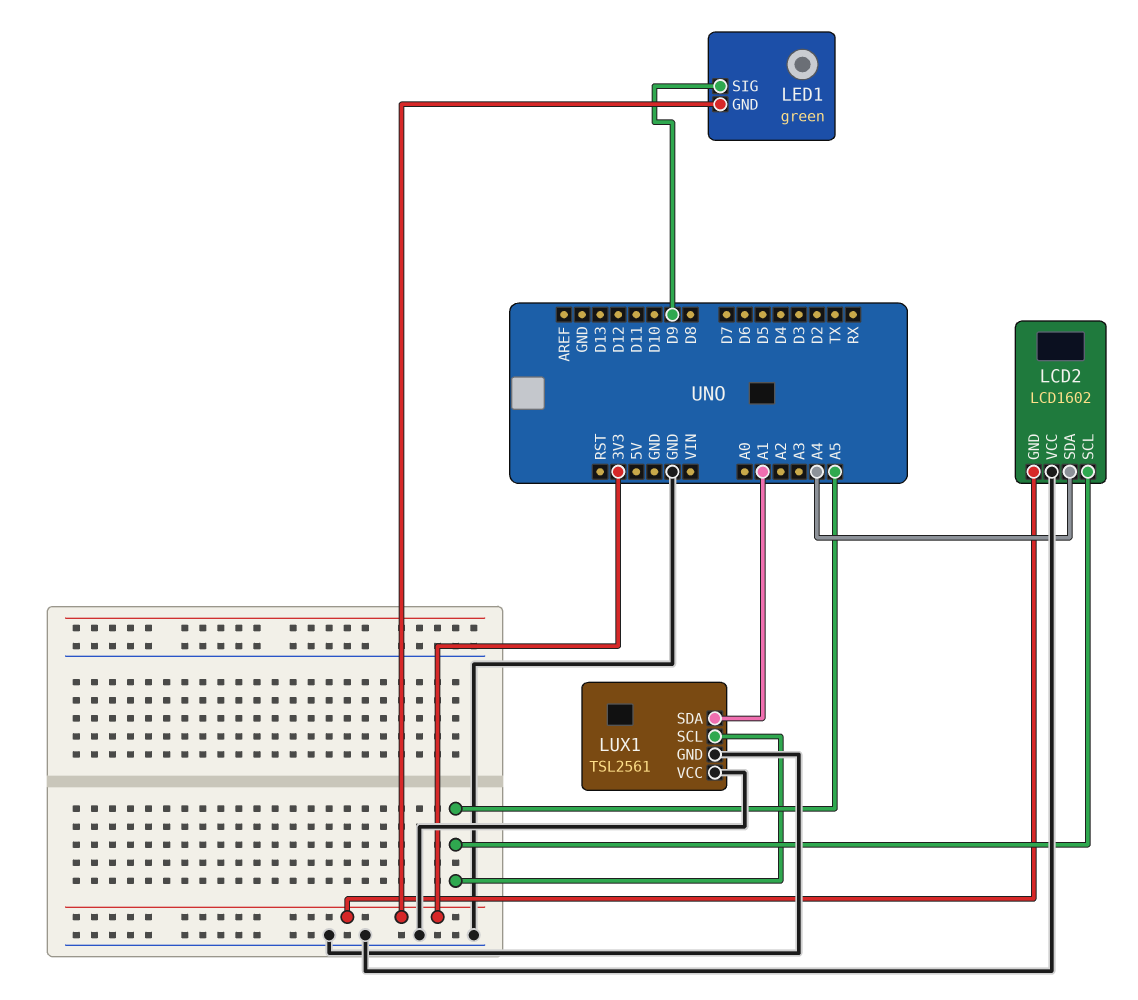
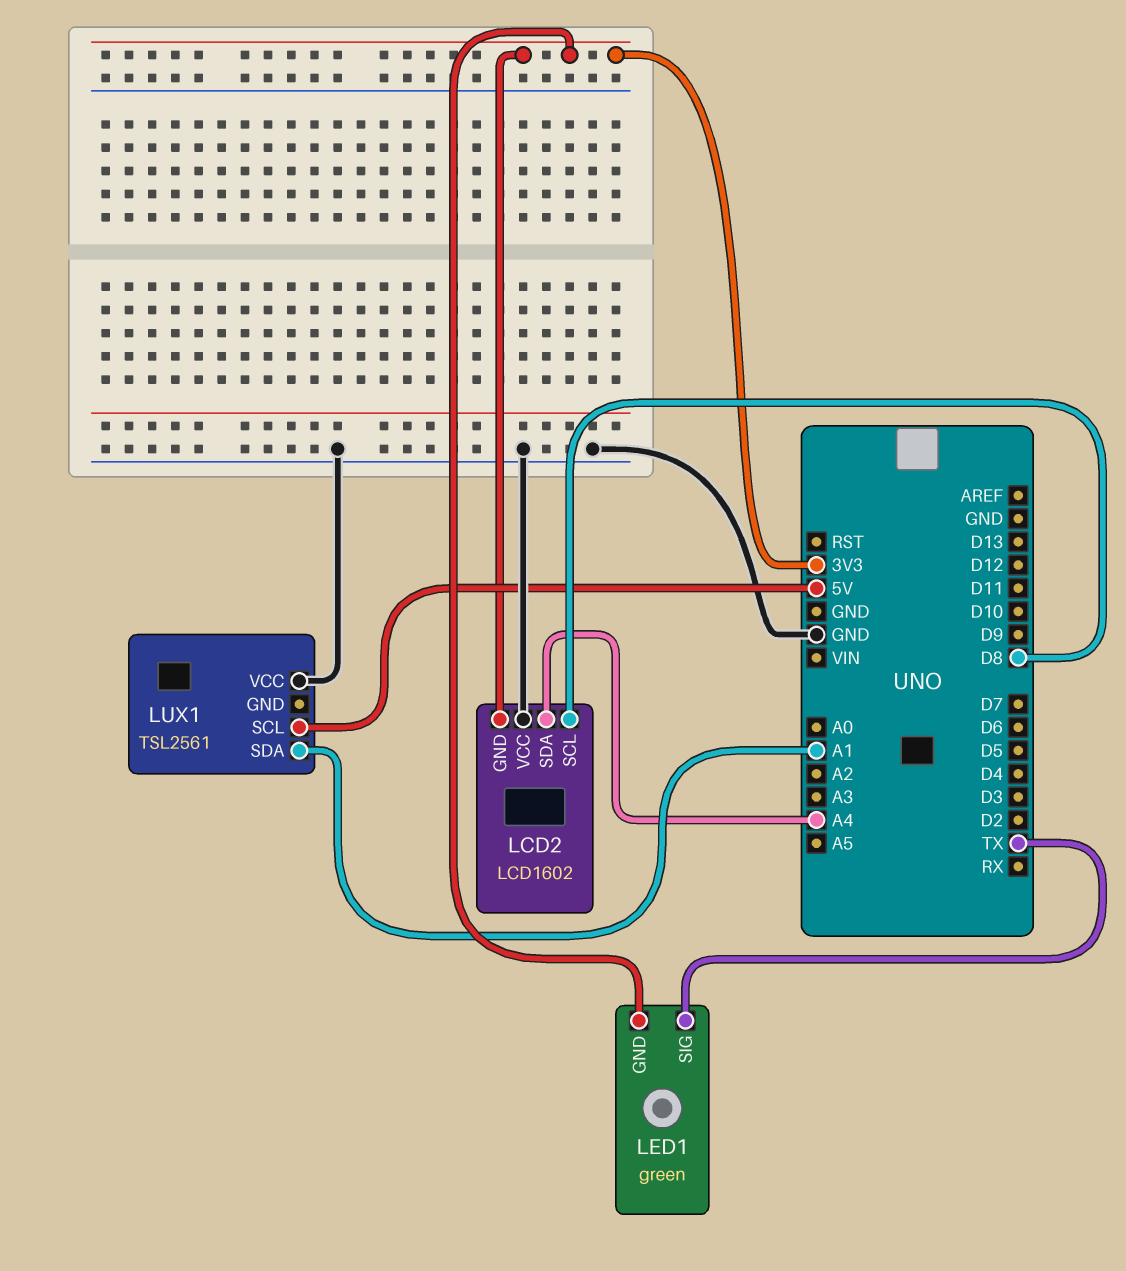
LCD2 pin SCL: A5 -> D8
LED1 pin SIG: D9 -> TX
LUX1 pin GND: GND -> none
LUX1 pin SCL: A5 -> 5V

